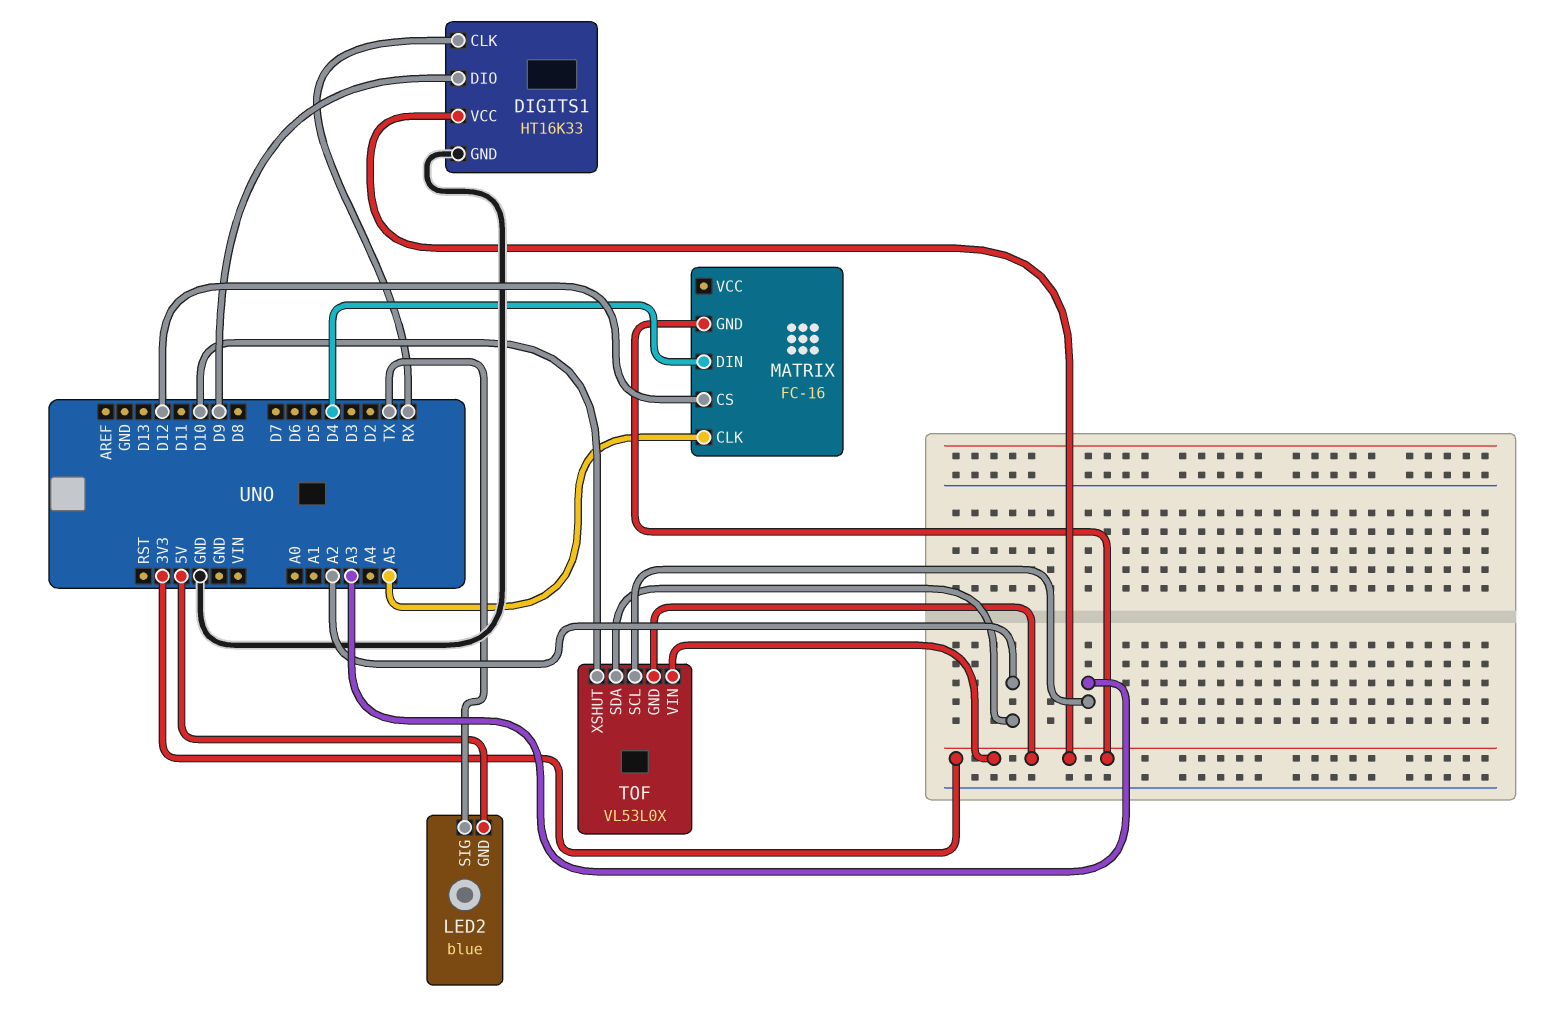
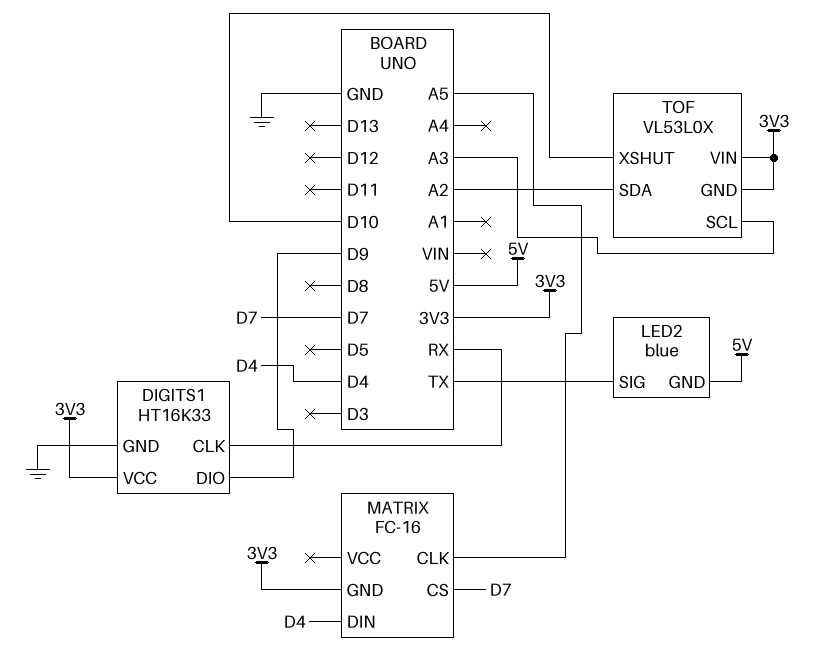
MATRIX pin CS: D12 -> D7

